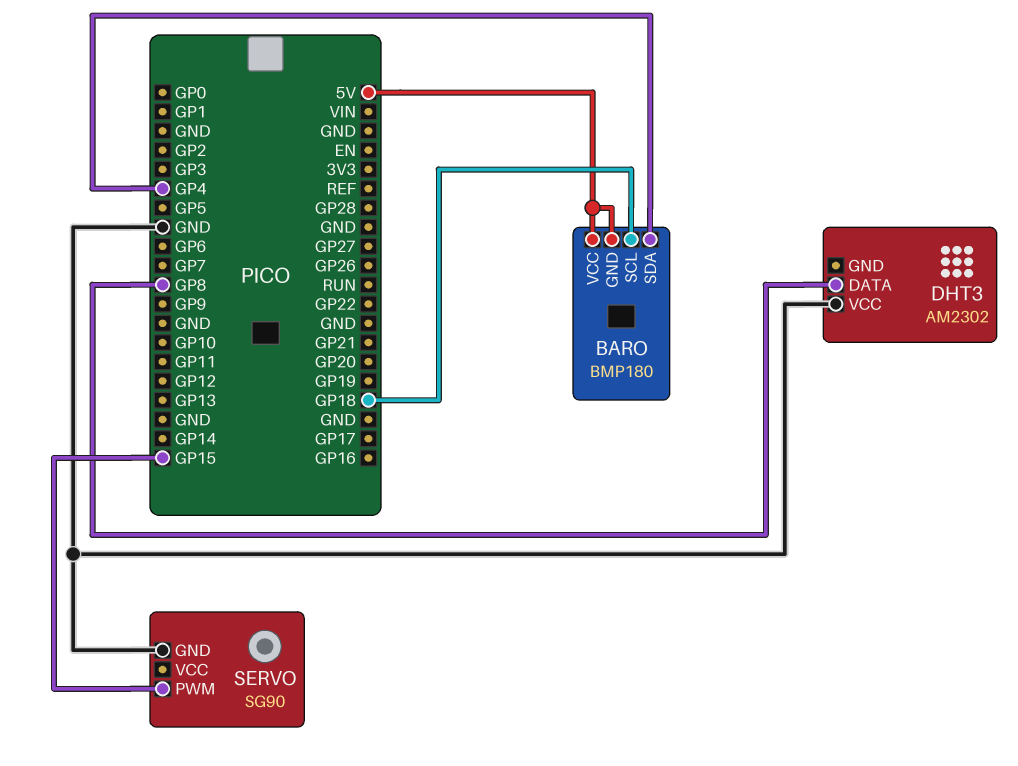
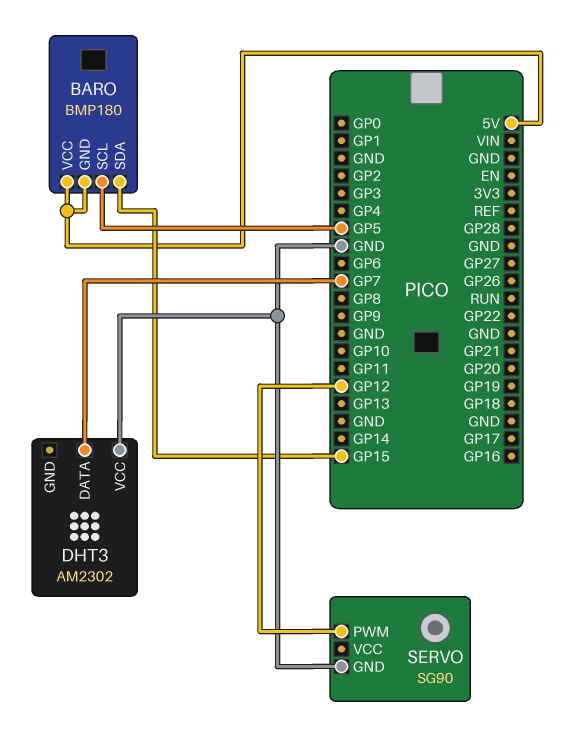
BARO pin SCL: GP18 -> GP5
BARO pin SDA: GP4 -> GP15
DHT3 pin DATA: GP8 -> GP7
SERVO pin PWM: GP15 -> GP12

